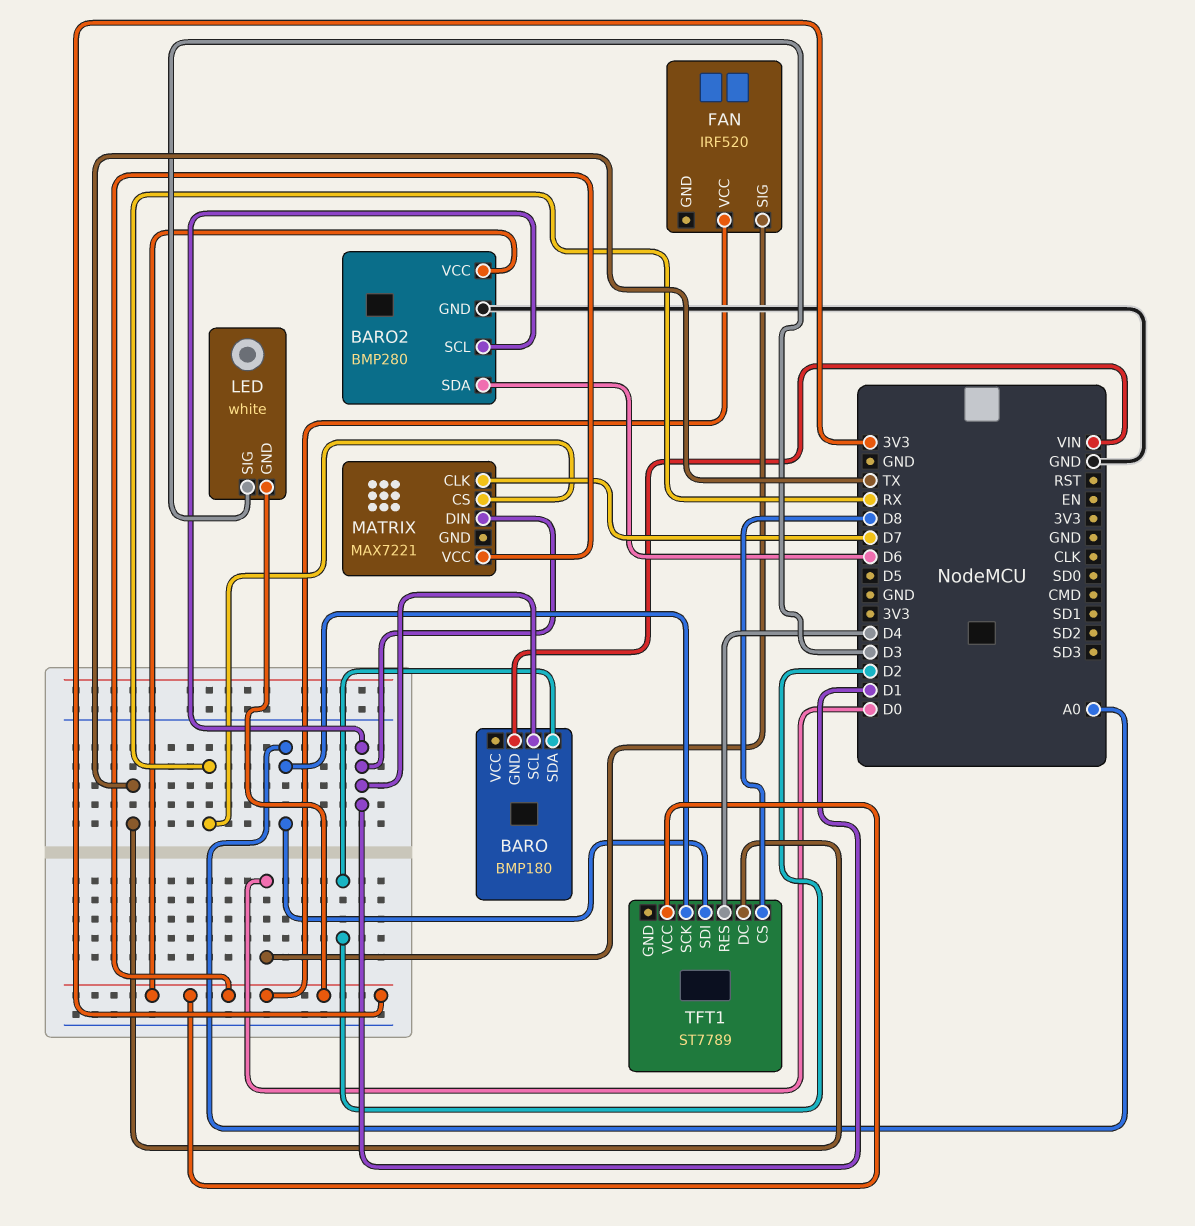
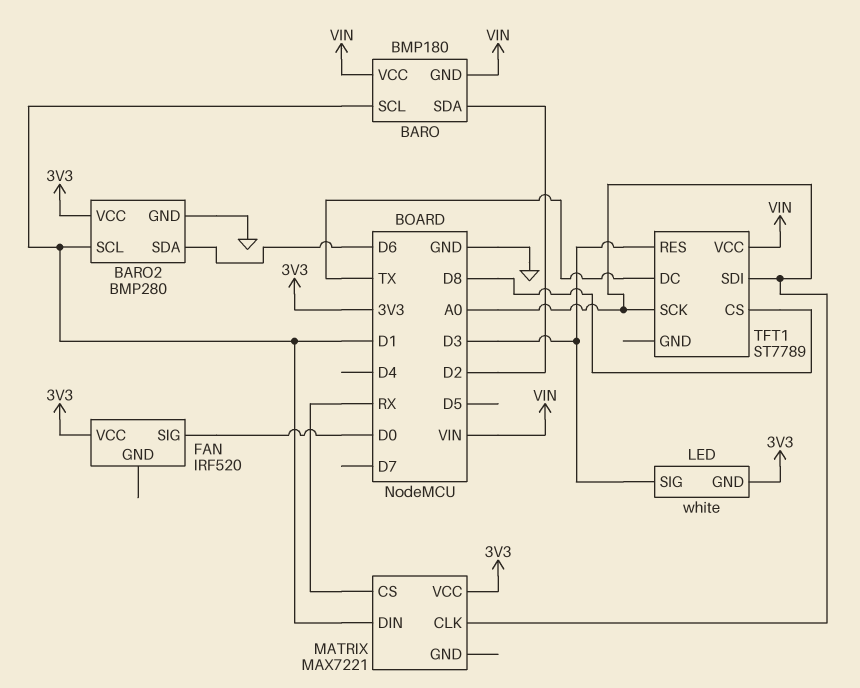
BARO pin VCC: none -> VIN
MATRIX pin CLK: D7 -> A0
TFT1 pin RES: D4 -> D3
TFT1 pin VCC: 3V3 -> VIN

